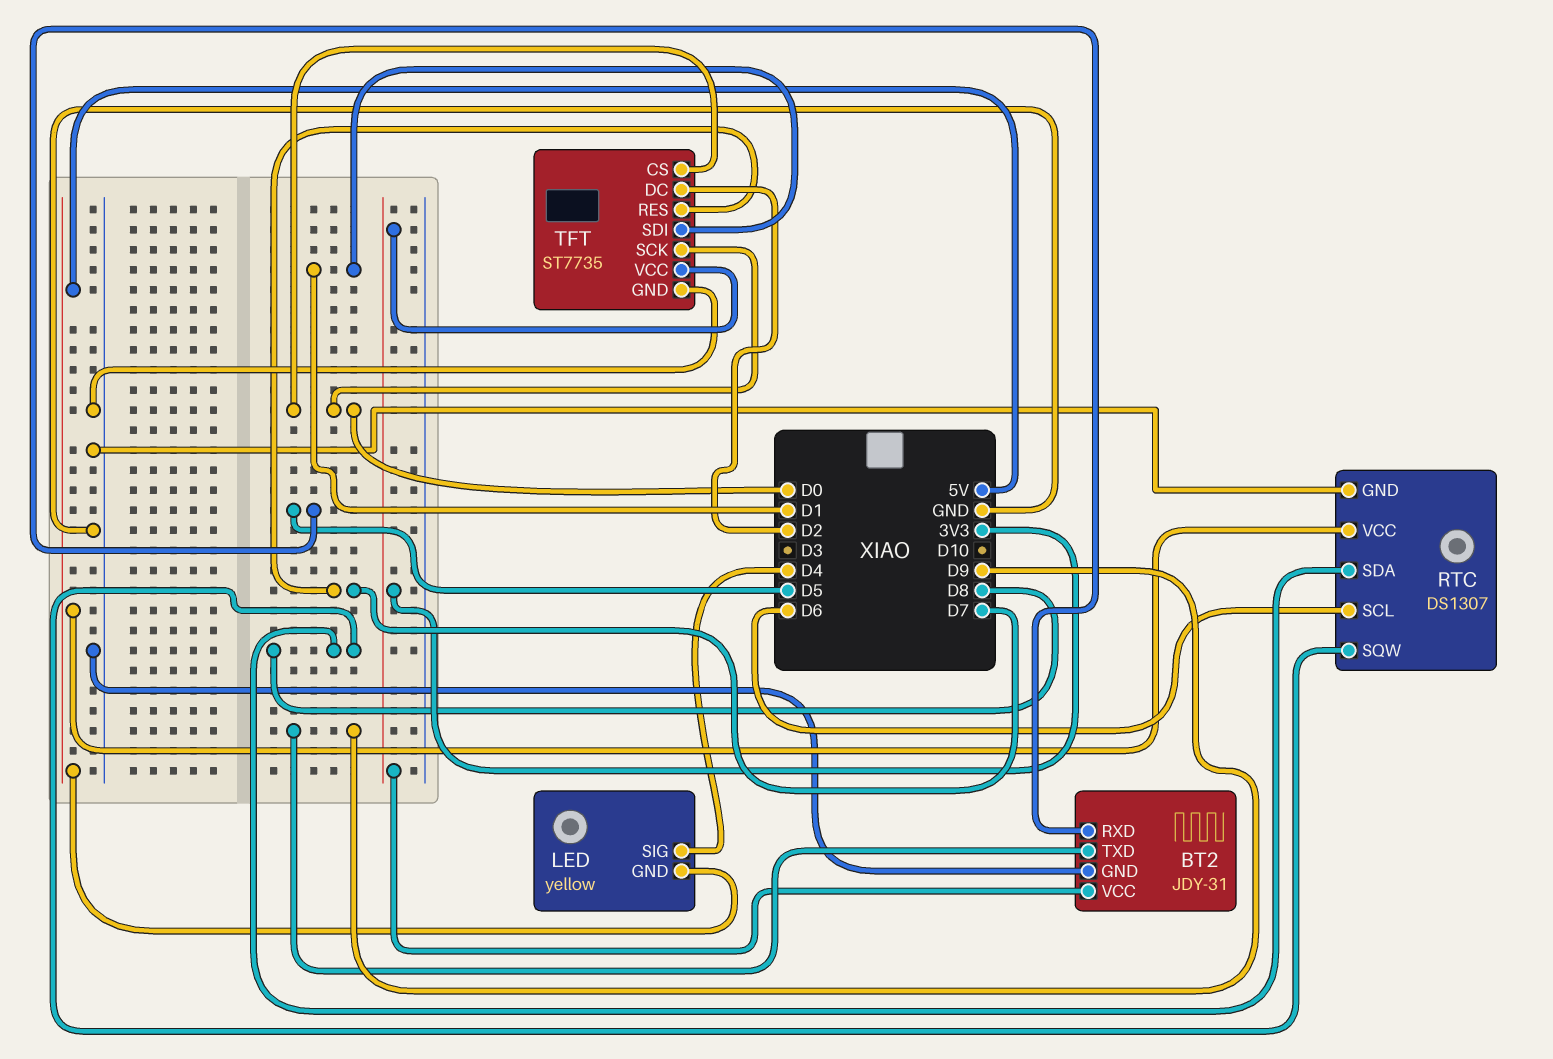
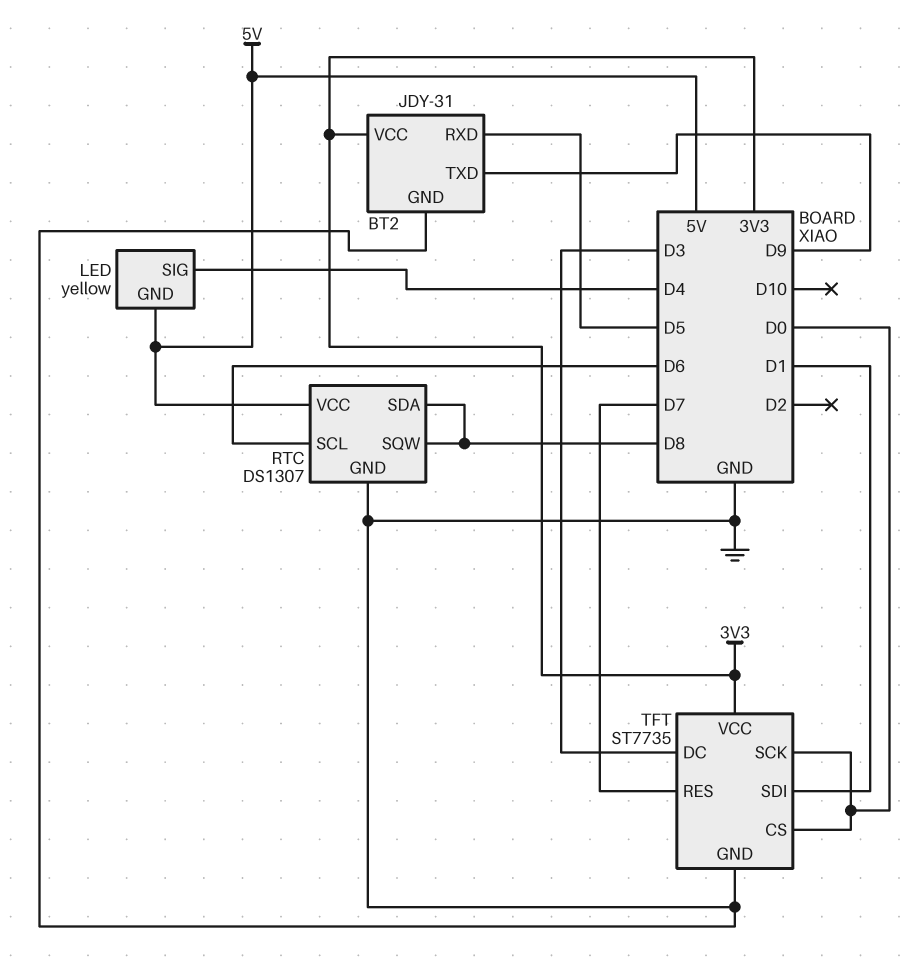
TFT pin DC: D2 -> D3

